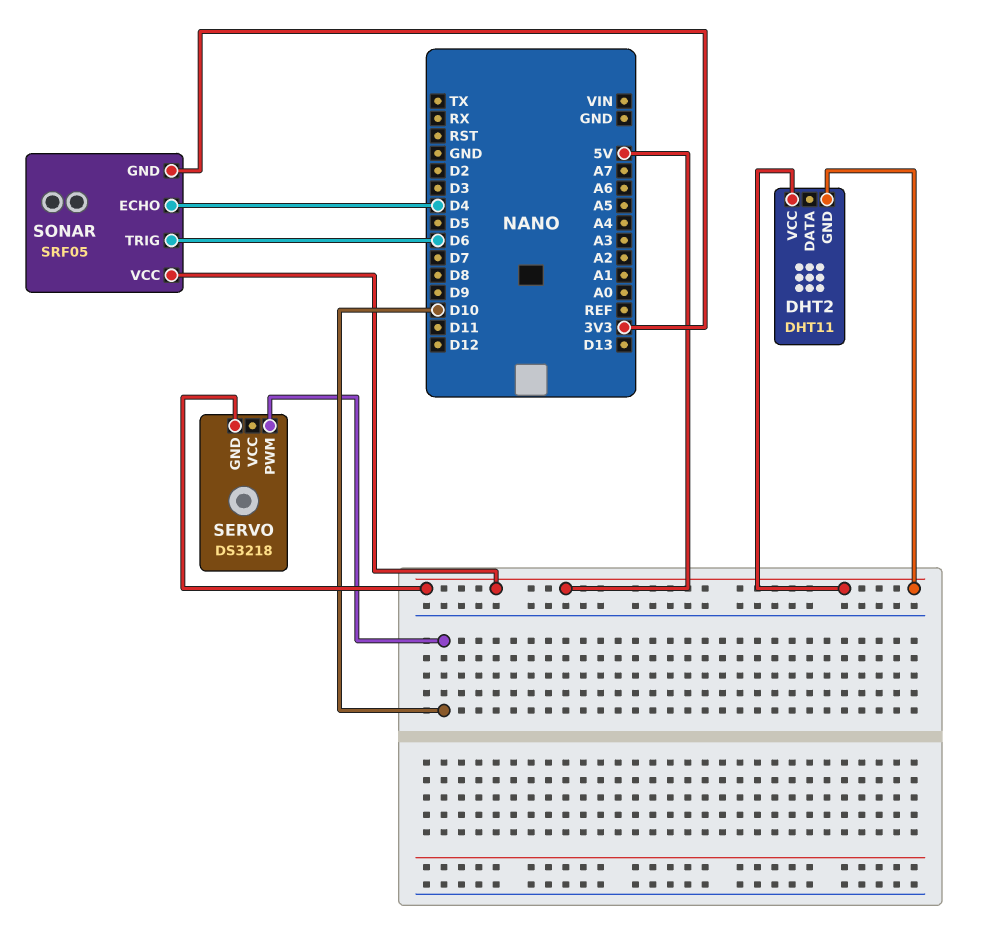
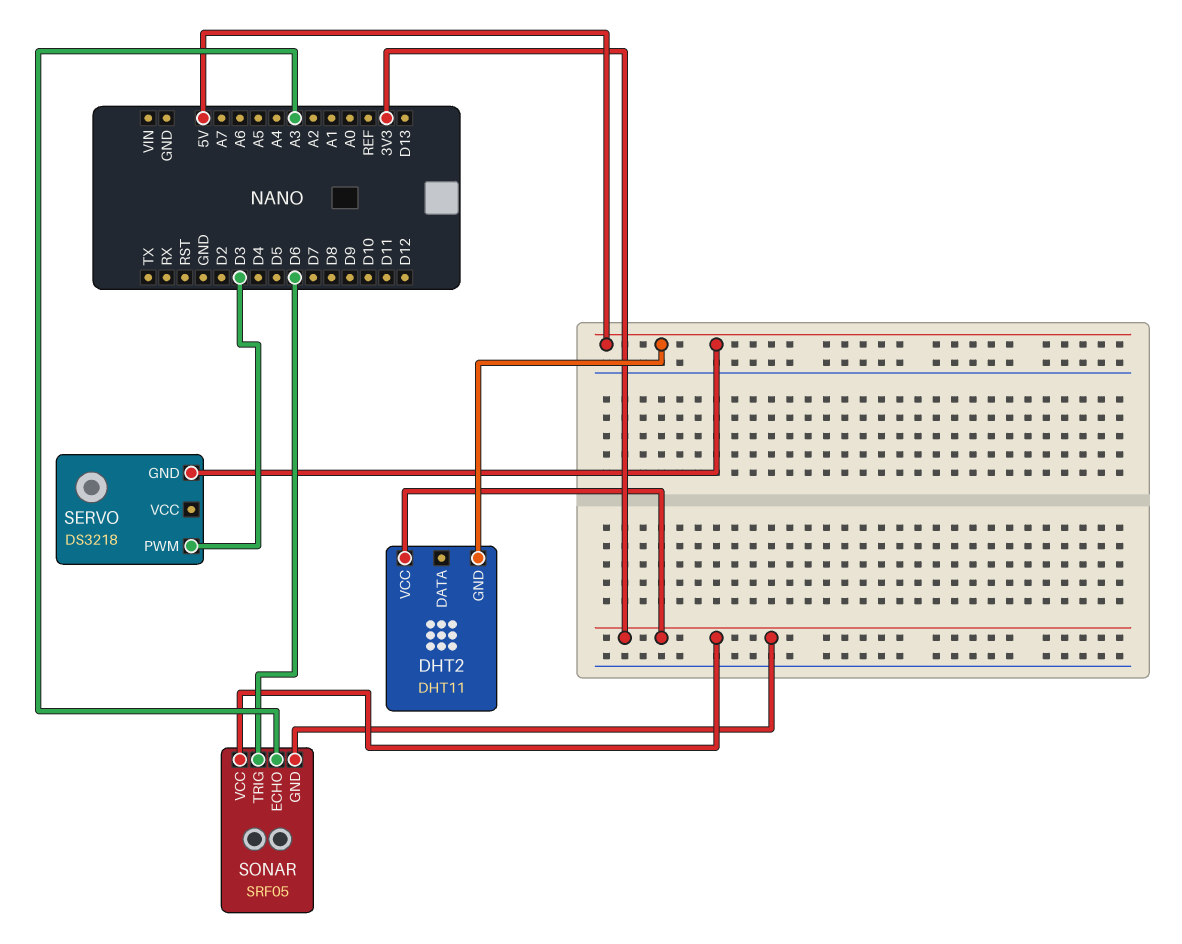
DHT2 pin VCC: 5V -> 3V3
SERVO pin PWM: D10 -> D3
SONAR pin ECHO: D4 -> A3
SONAR pin VCC: 5V -> 3V3

